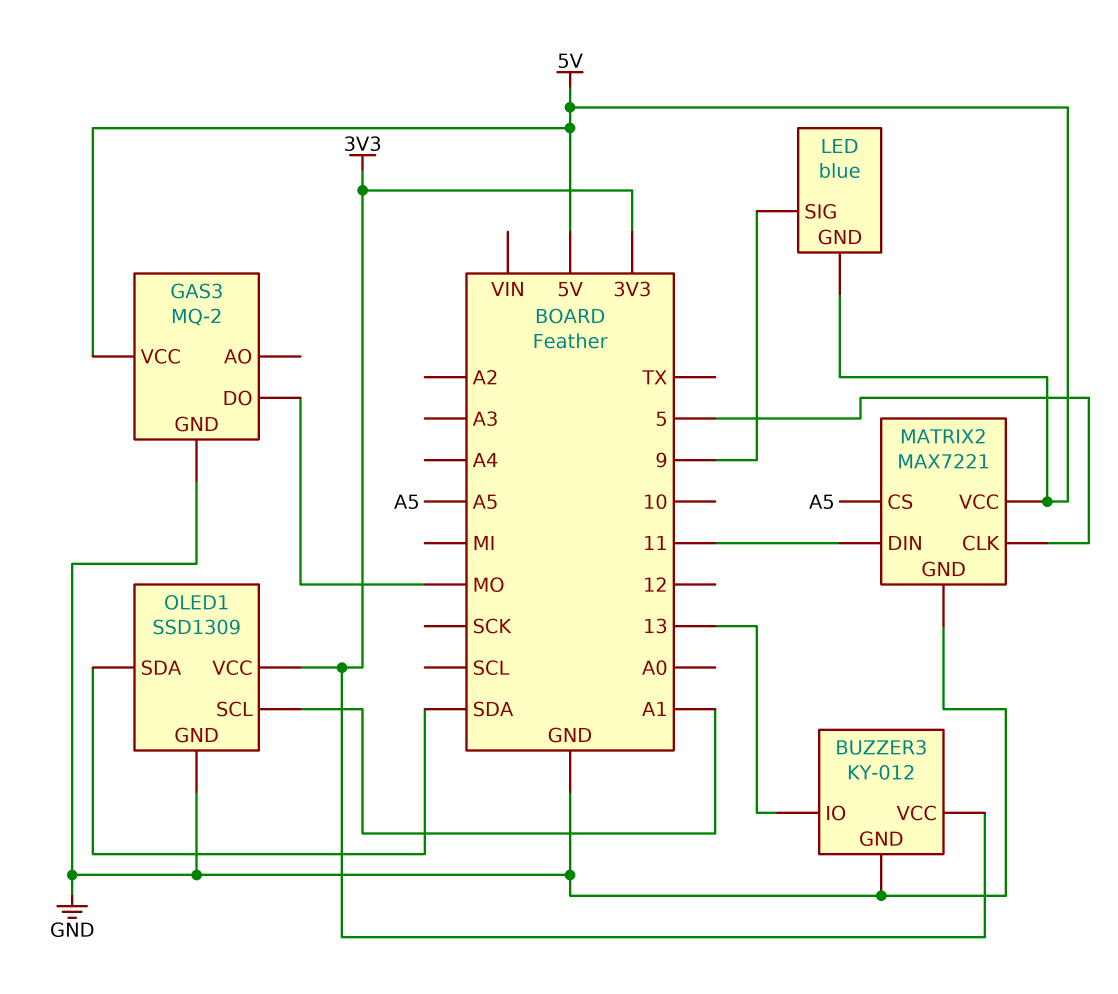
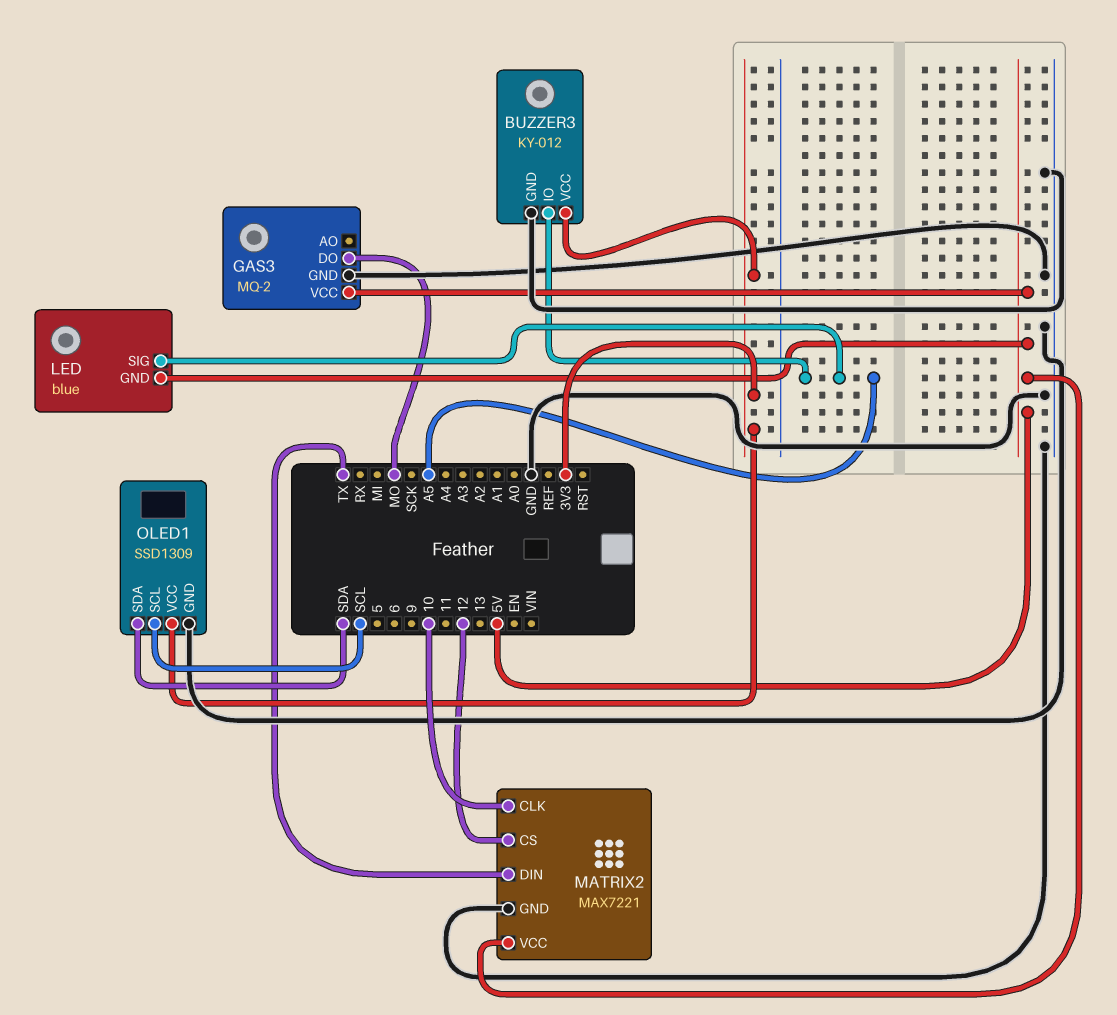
BUZZER3 pin IO: 13 -> A5
LED pin SIG: 9 -> A5
MATRIX2 pin CLK: 5 -> 10
MATRIX2 pin CS: A5 -> 12
MATRIX2 pin DIN: 11 -> TX
OLED1 pin SCL: A1 -> SCL

